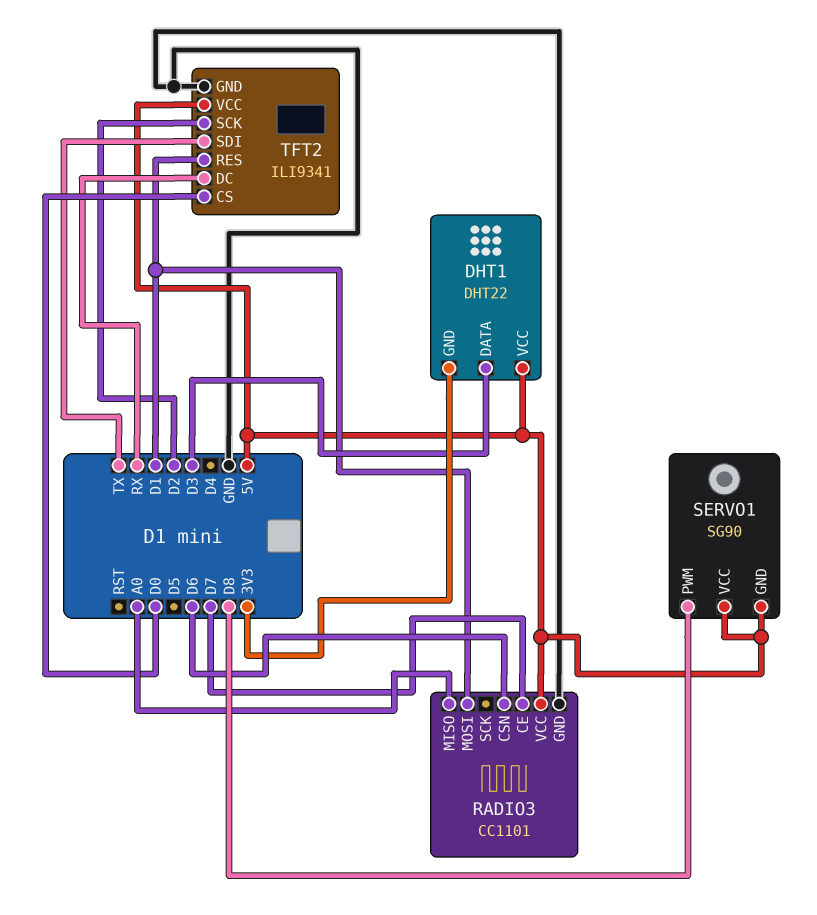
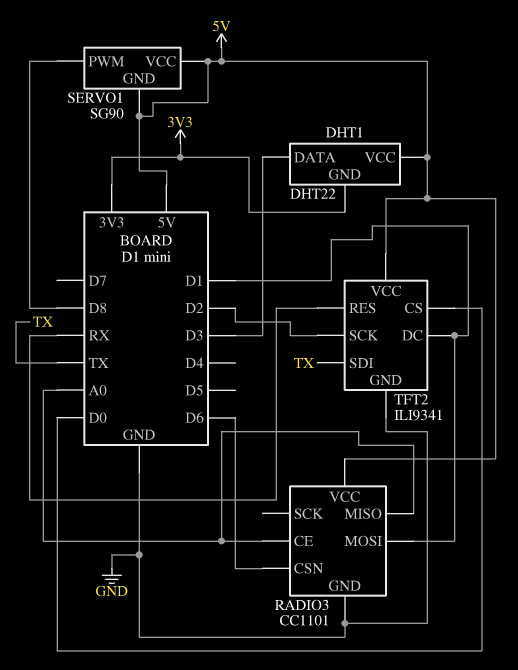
RADIO3 pin CE: D7 -> A0
TFT2 pin DC: RX -> D1
TFT2 pin RES: D1 -> RX

